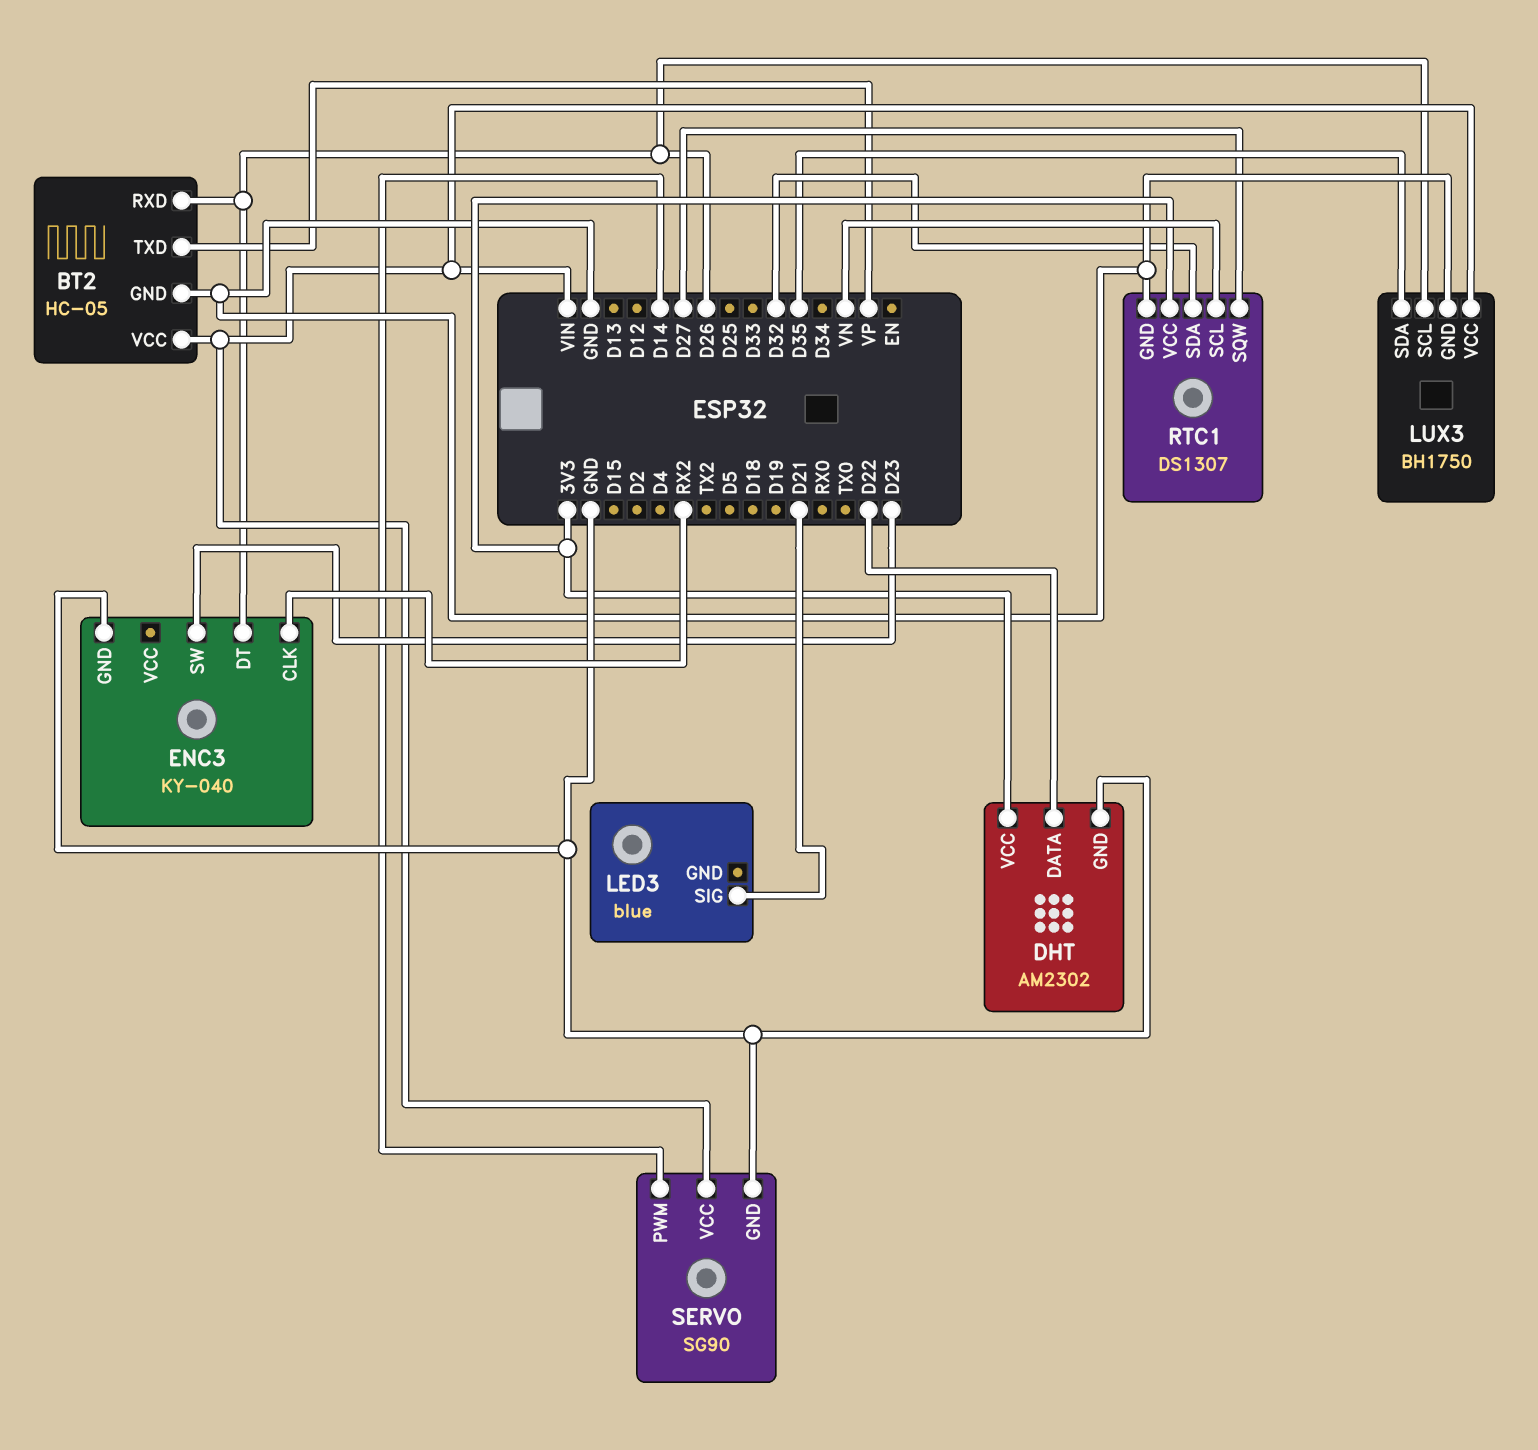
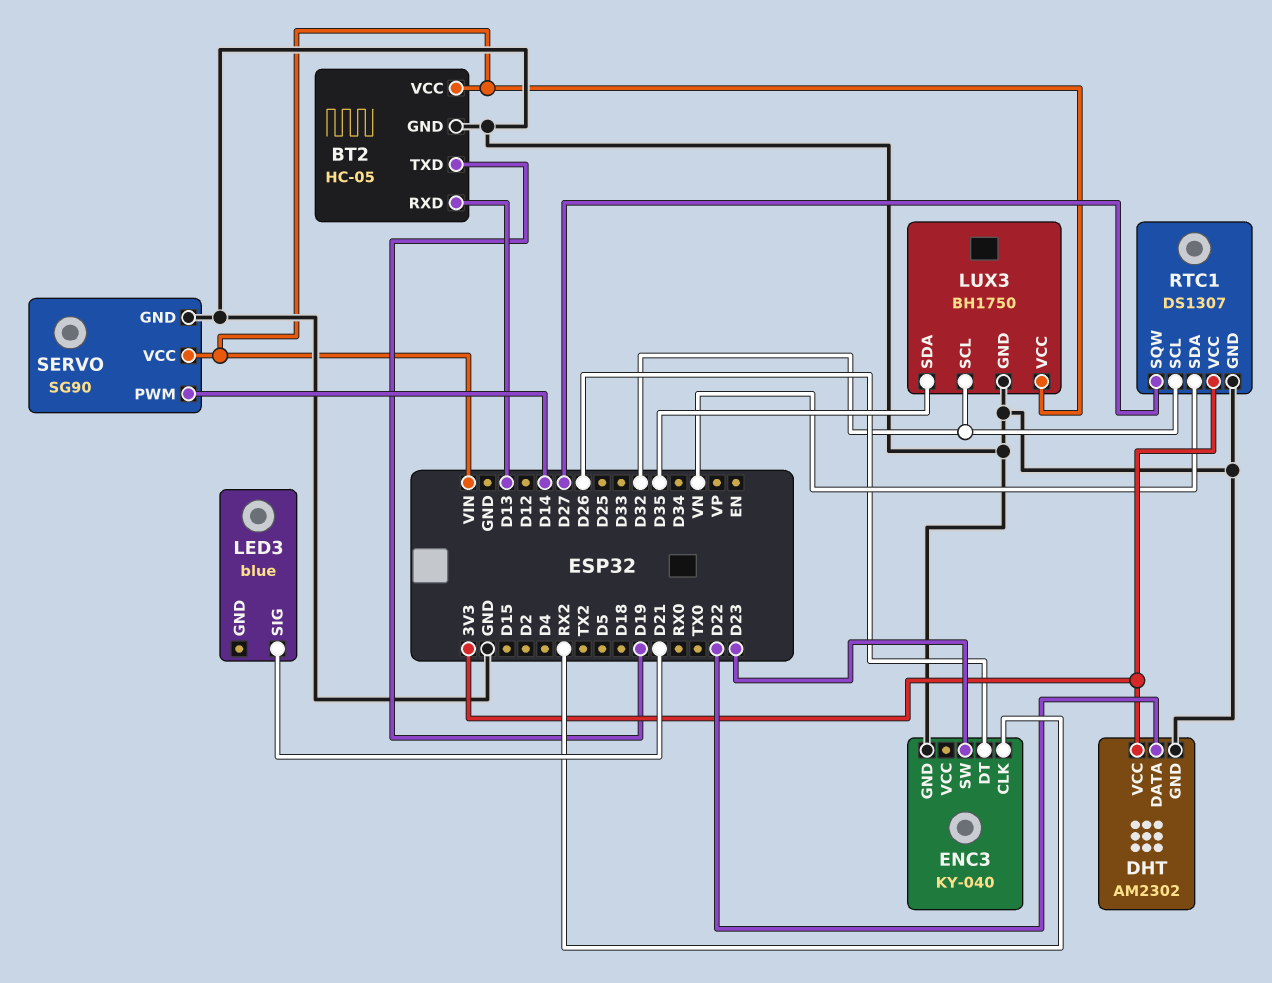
BT2 pin RXD: D26 -> D13
BT2 pin TXD: VP -> D19
LUX3 pin SCL: D26 -> D32
RTC1 pin SCL: VN -> D32
RTC1 pin SDA: D32 -> VN

